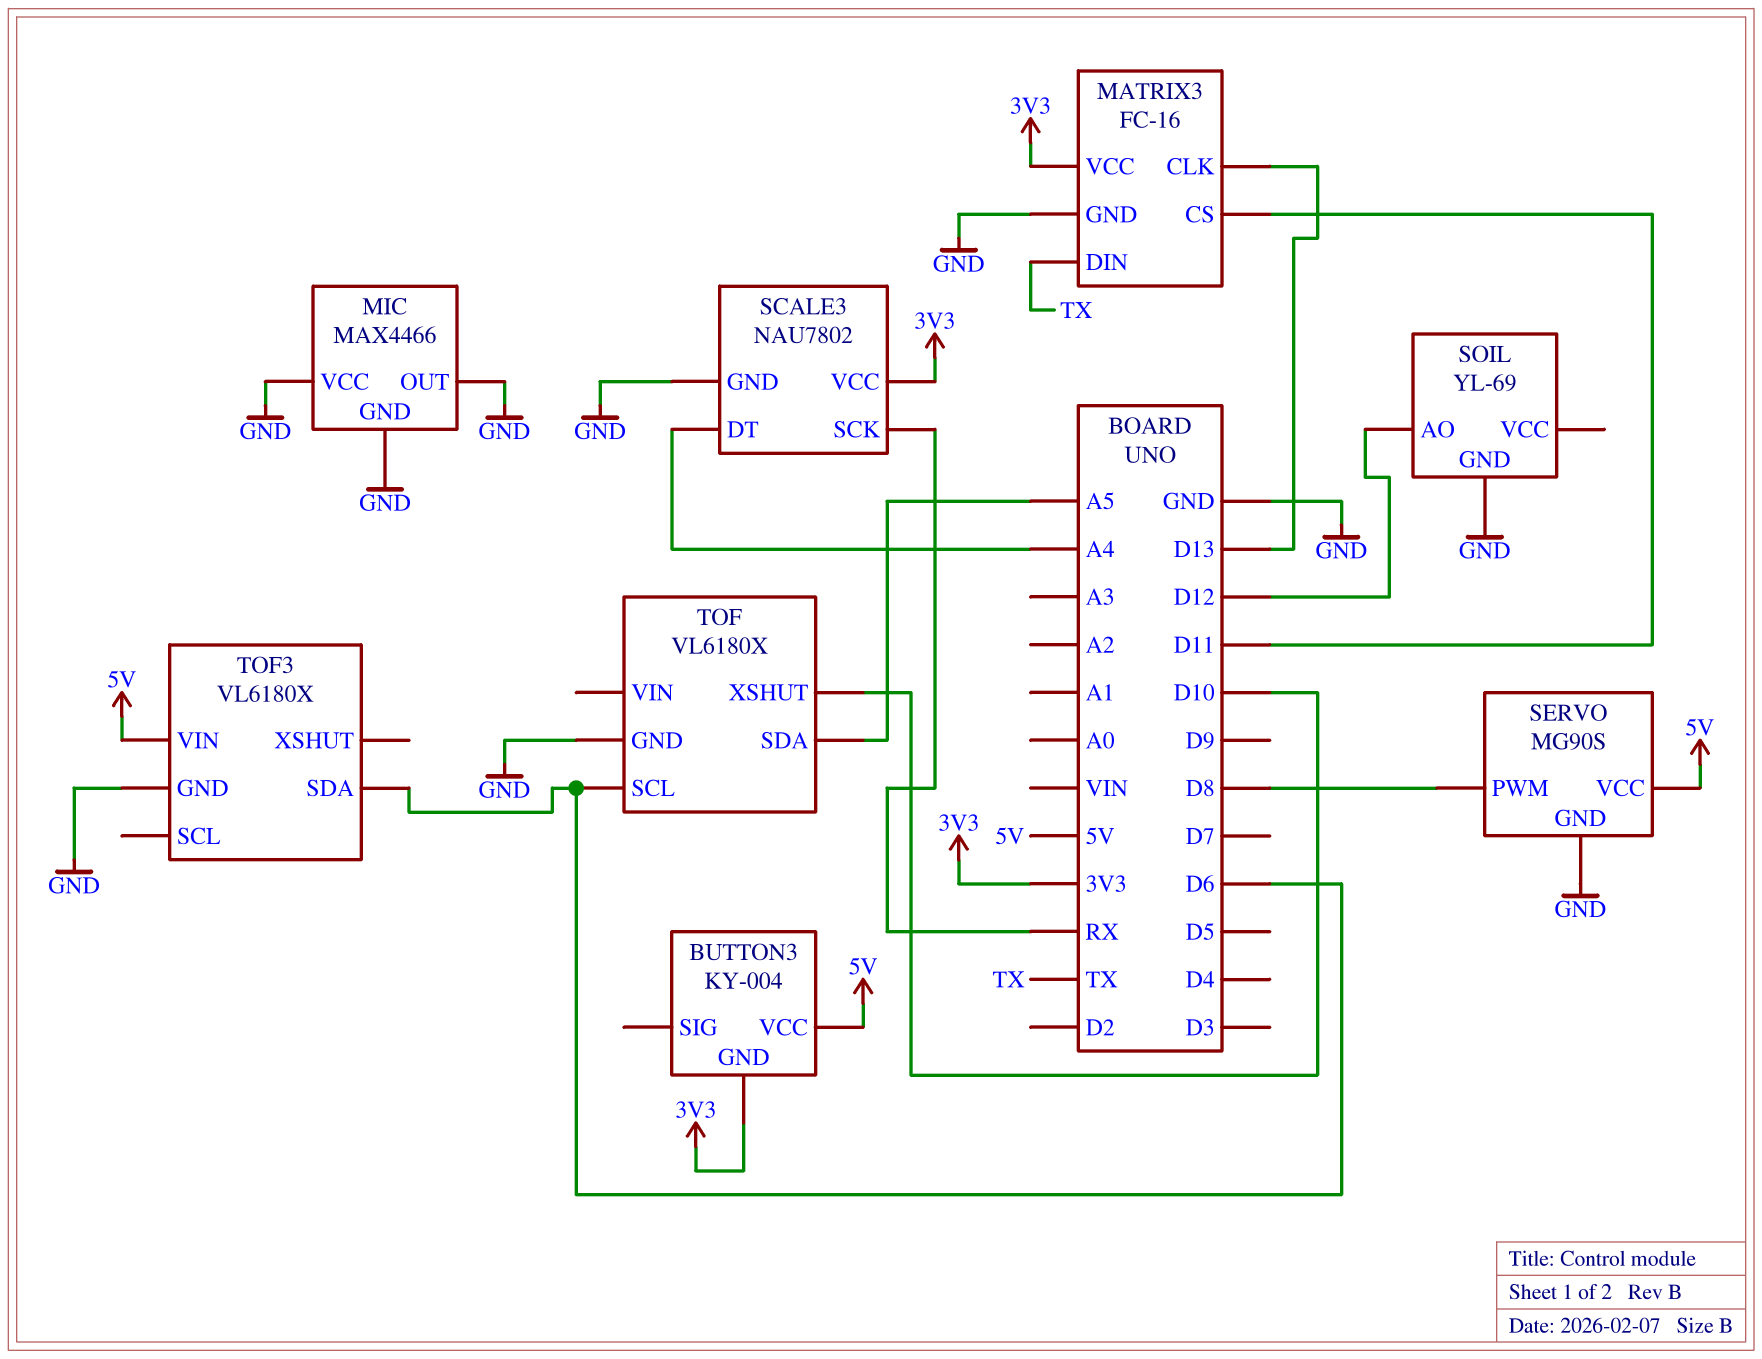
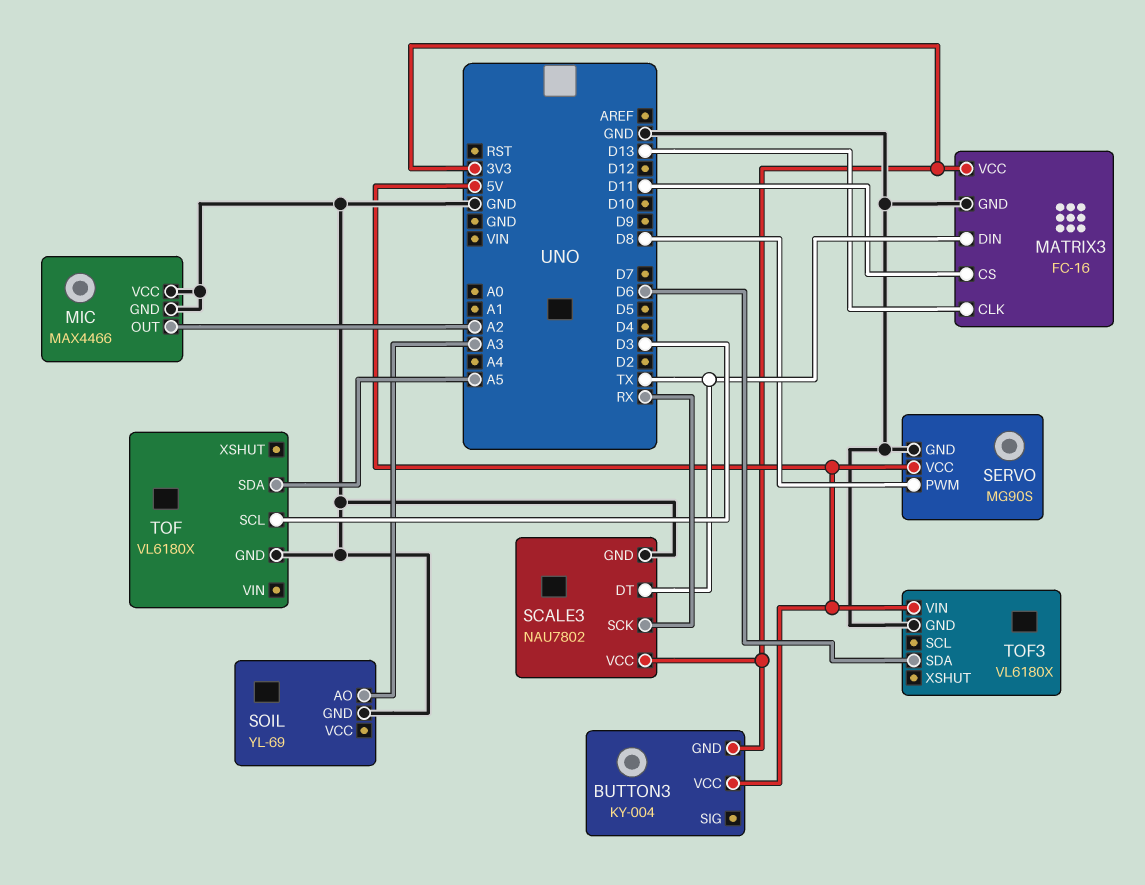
MIC pin OUT: GND -> A2
SCALE3 pin DT: A4 -> TX
SOIL pin AO: D12 -> A3
TOF pin SCL: D6 -> D3
TOF pin XSHUT: D10 -> none

